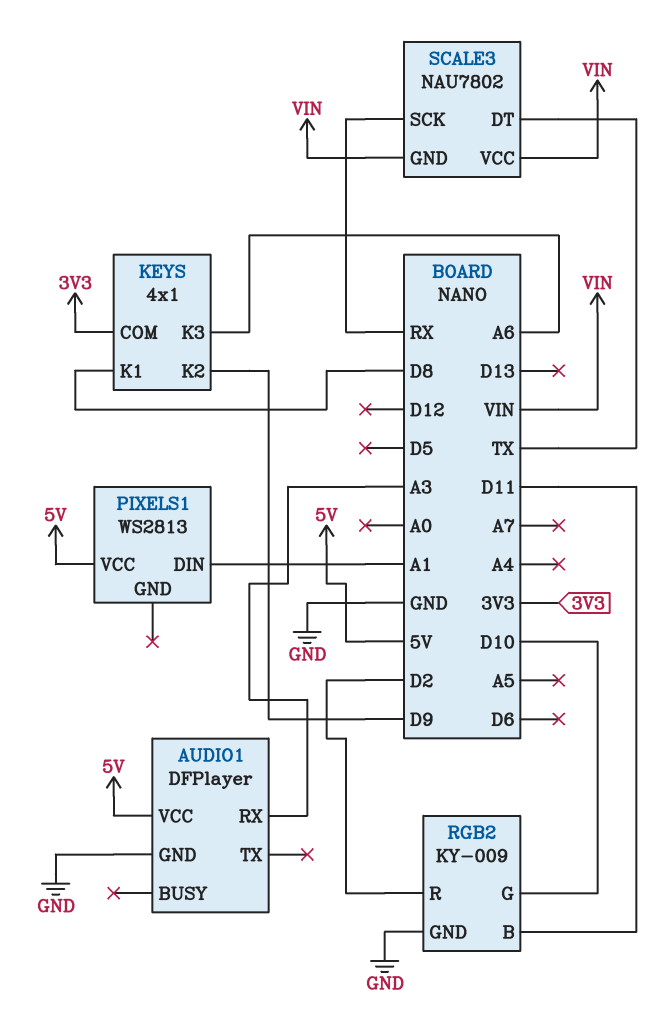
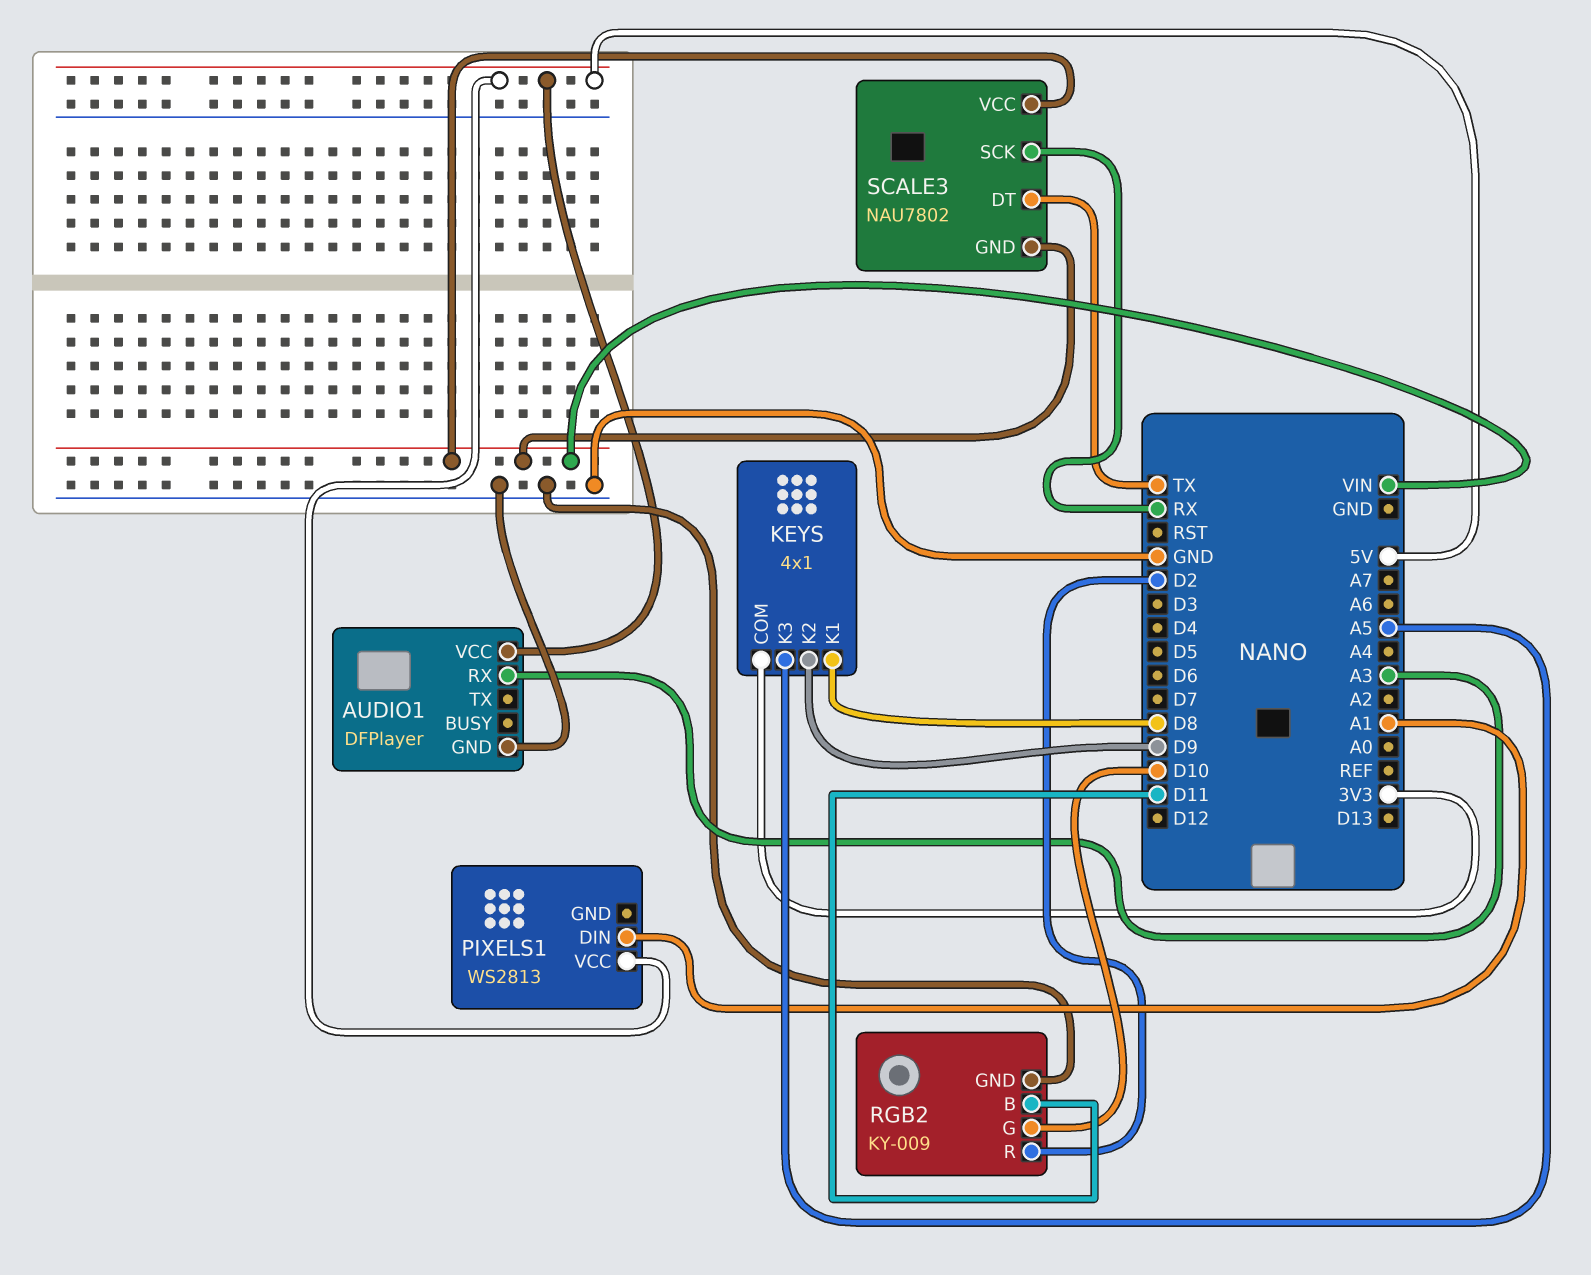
KEYS pin K3: A6 -> A5

